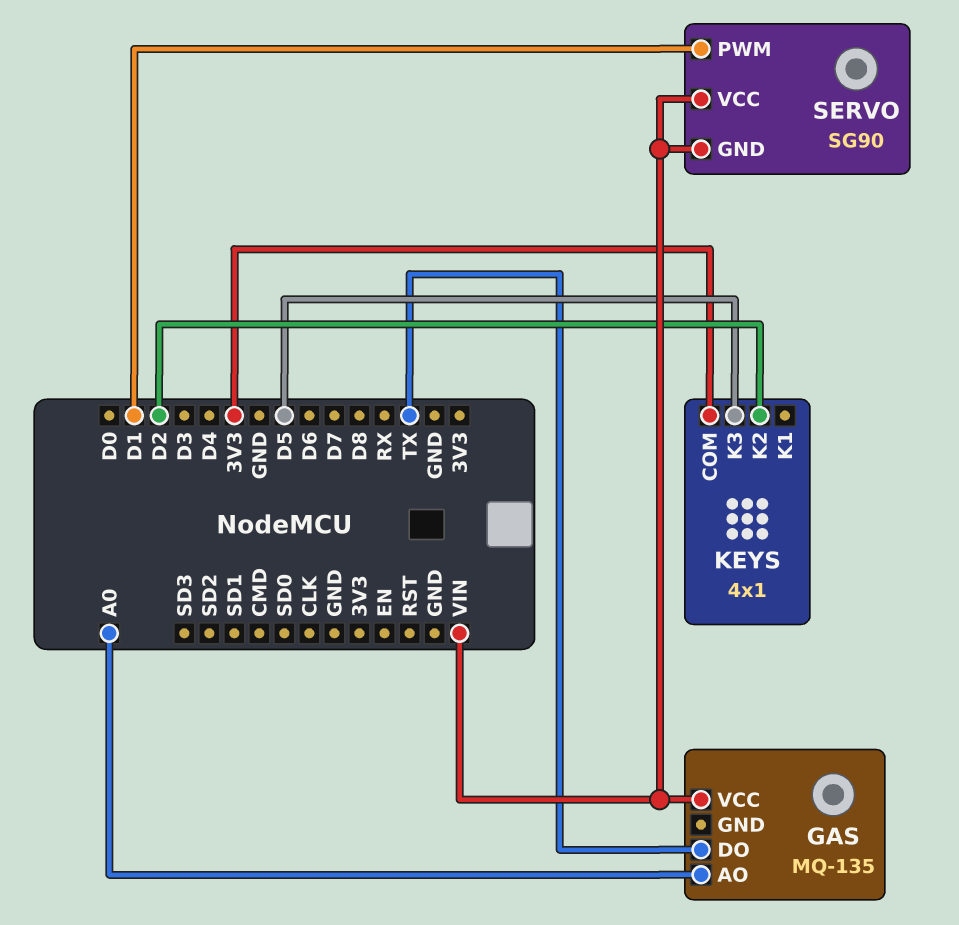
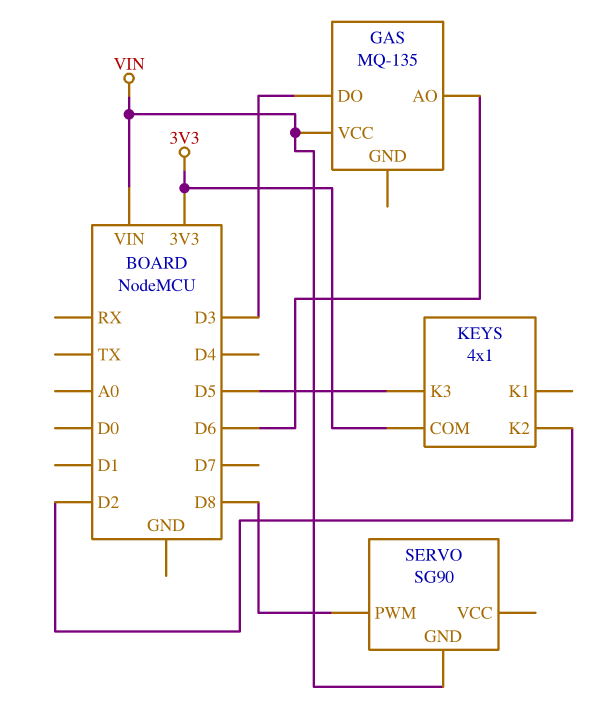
GAS pin AO: A0 -> D6
GAS pin DO: TX -> D3
SERVO pin PWM: D1 -> D8
SERVO pin VCC: VIN -> none

